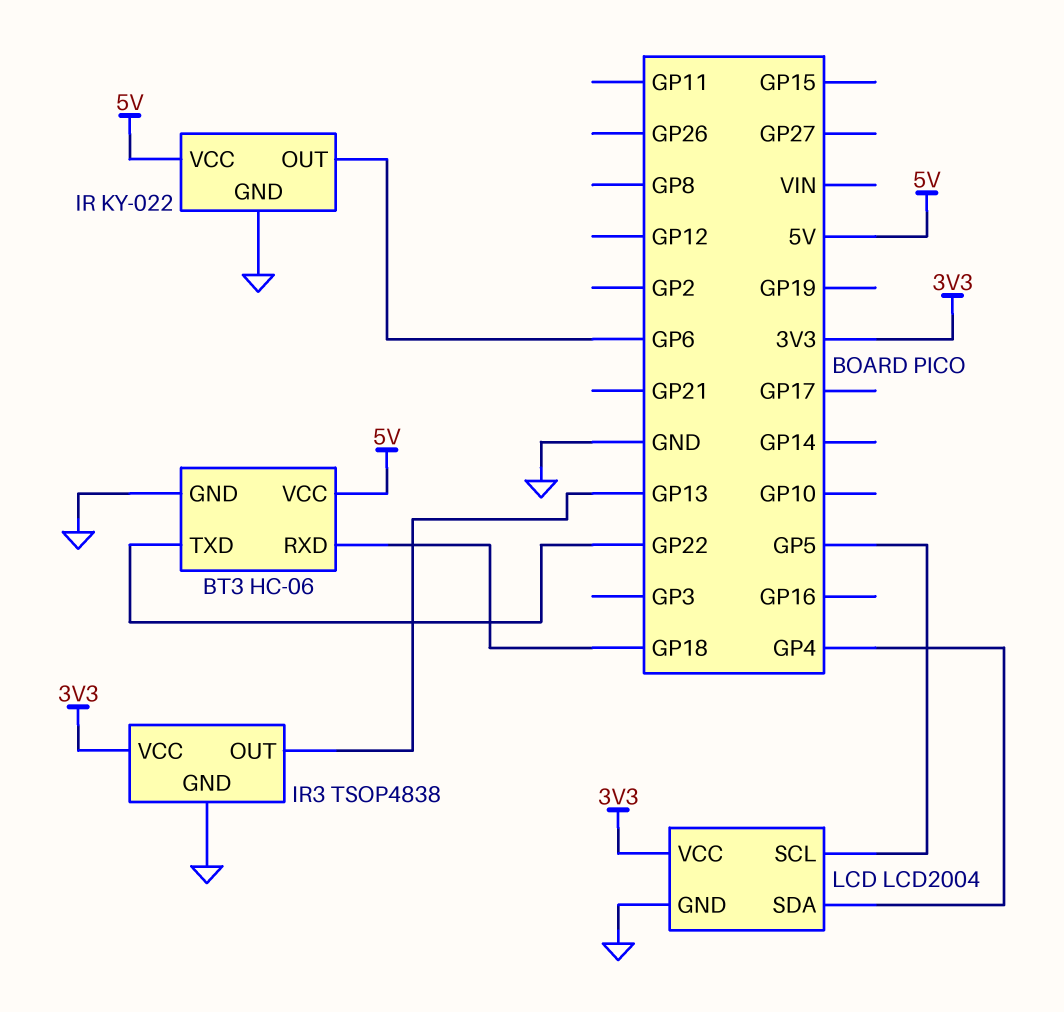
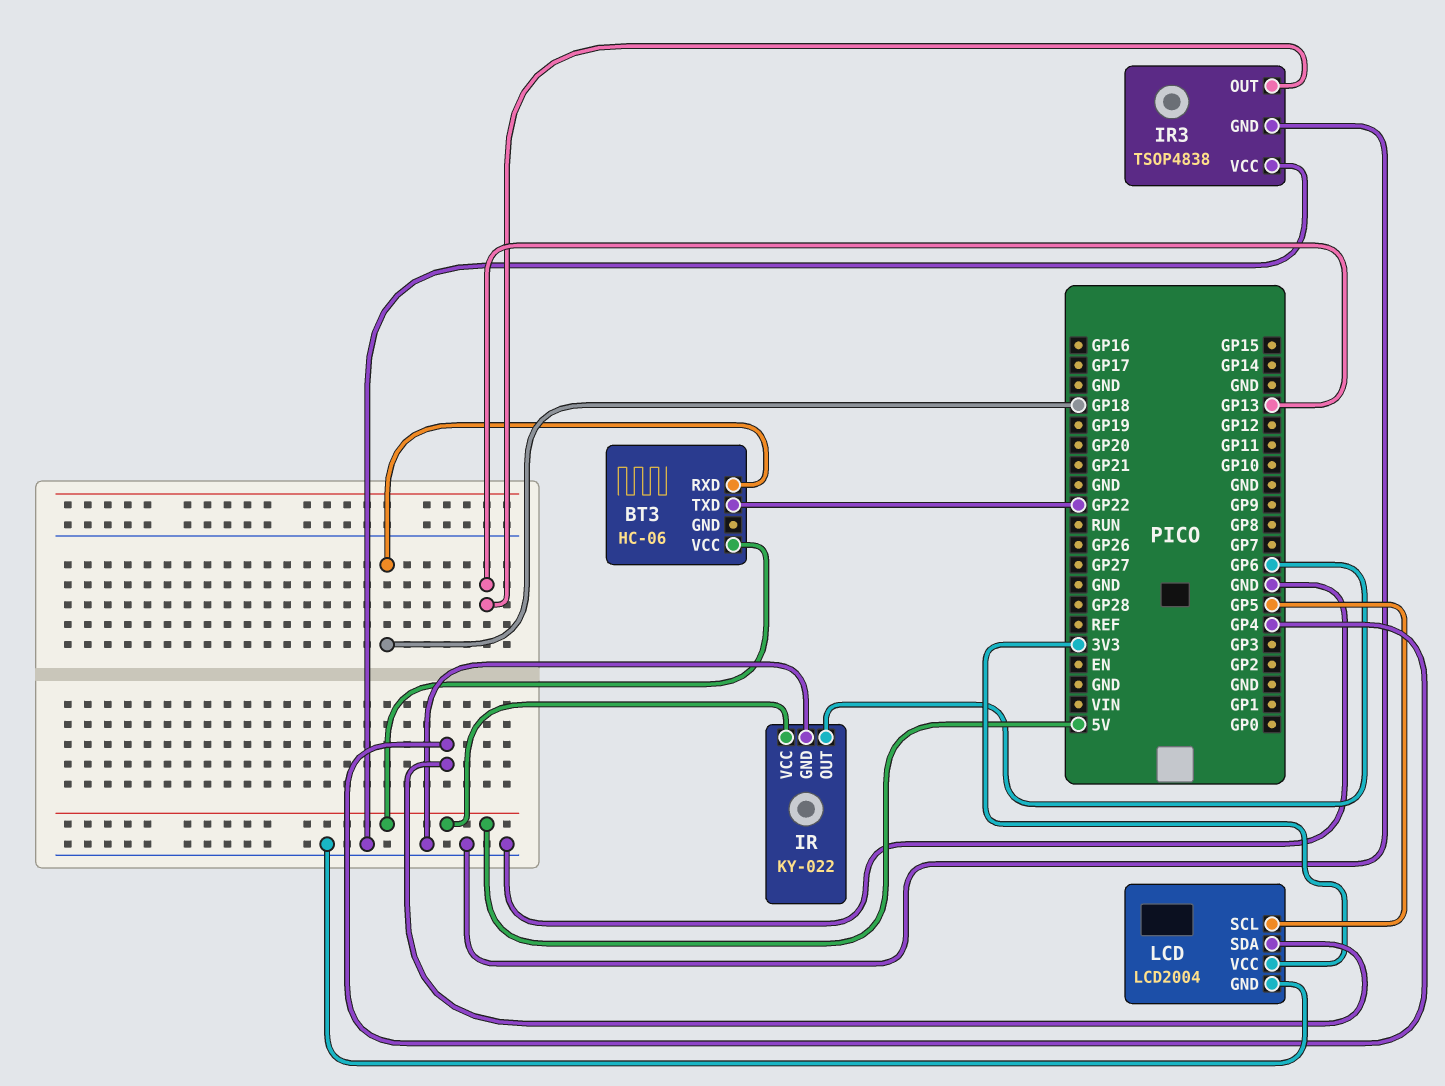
BT3 pin GND: GND -> none
IR3 pin VCC: 3V3 -> GND

